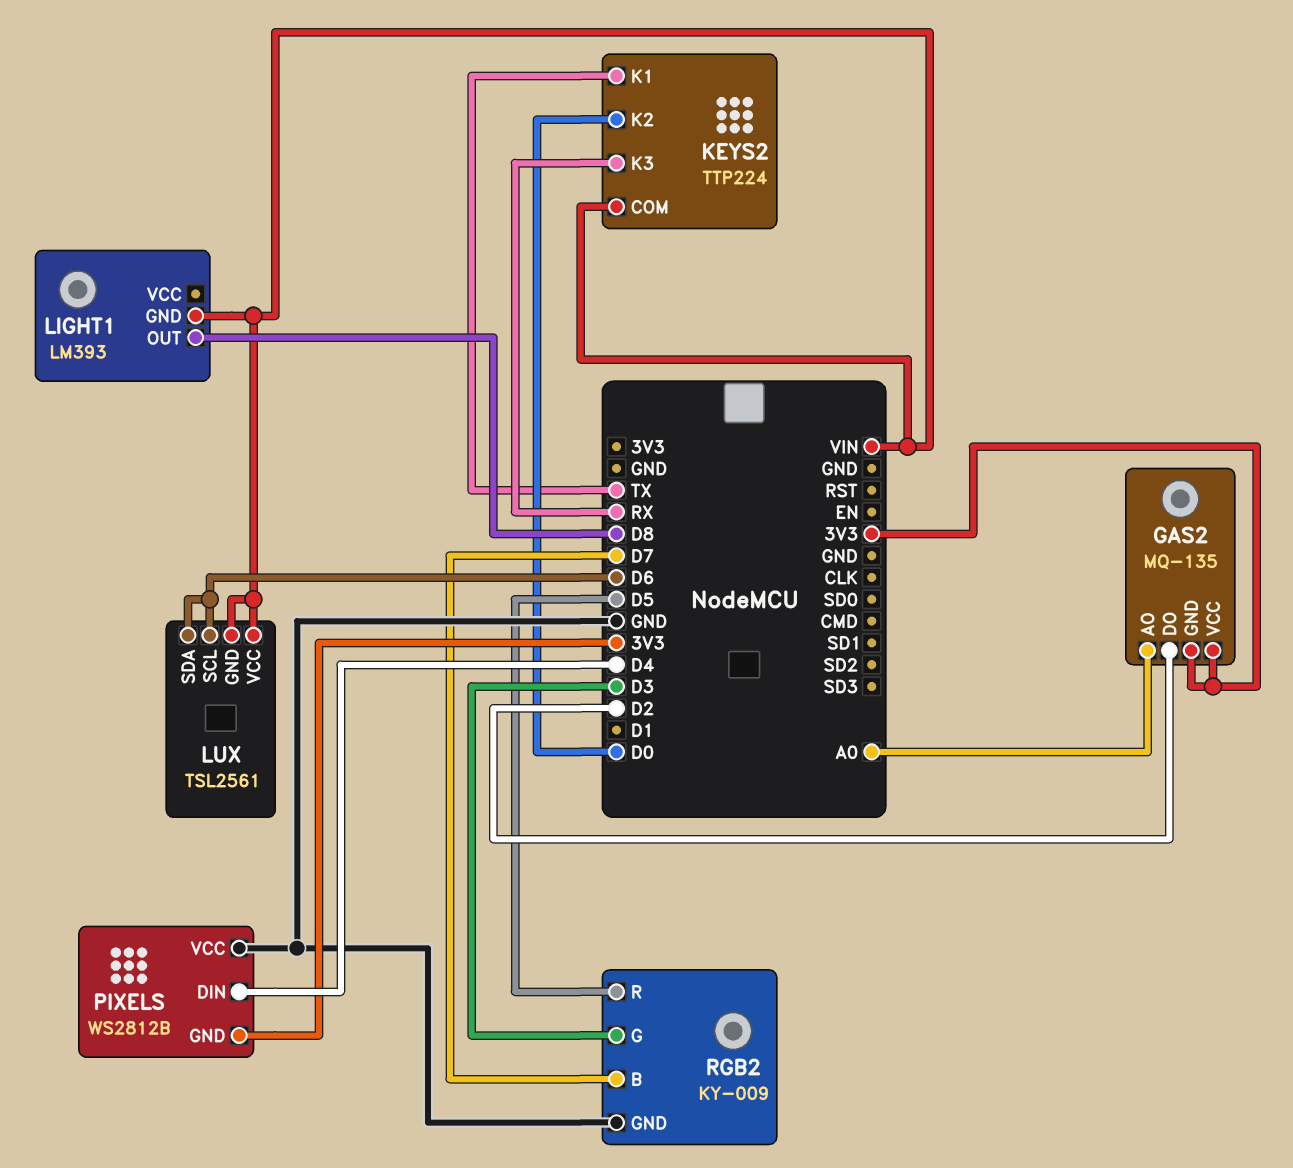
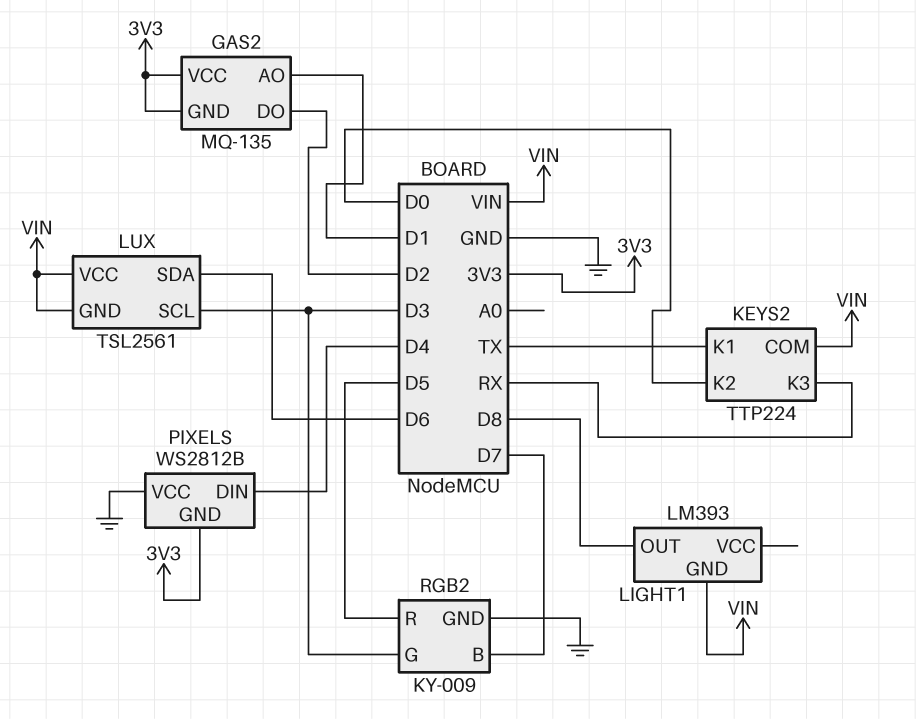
GAS2 pin AO: A0 -> D1
LUX pin SCL: D6 -> D3

